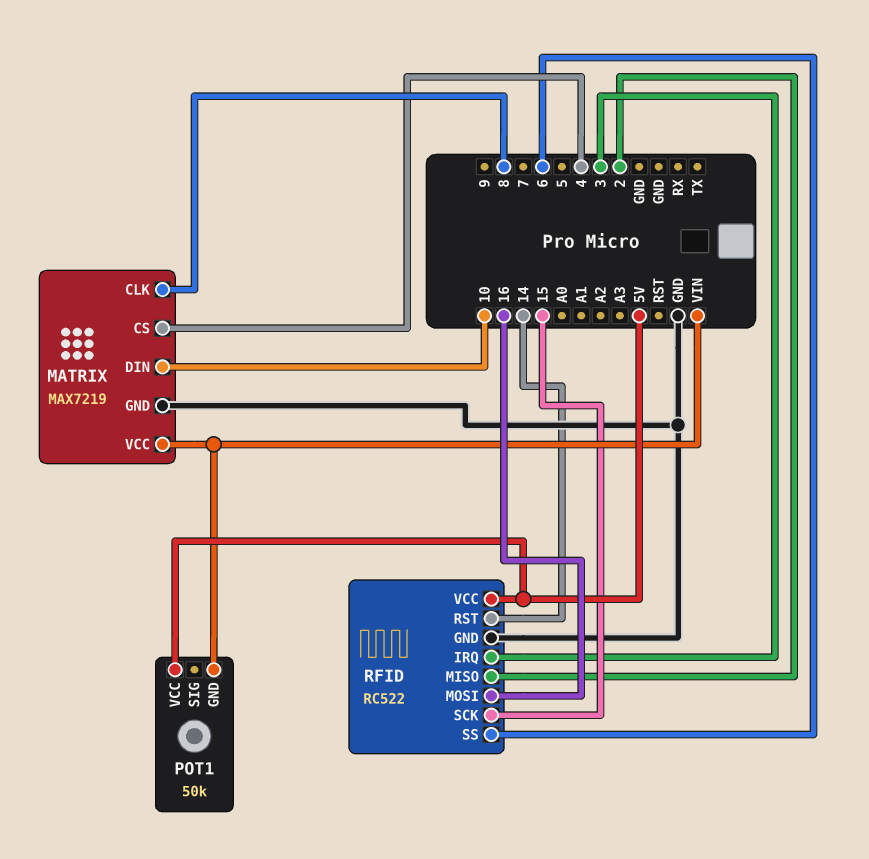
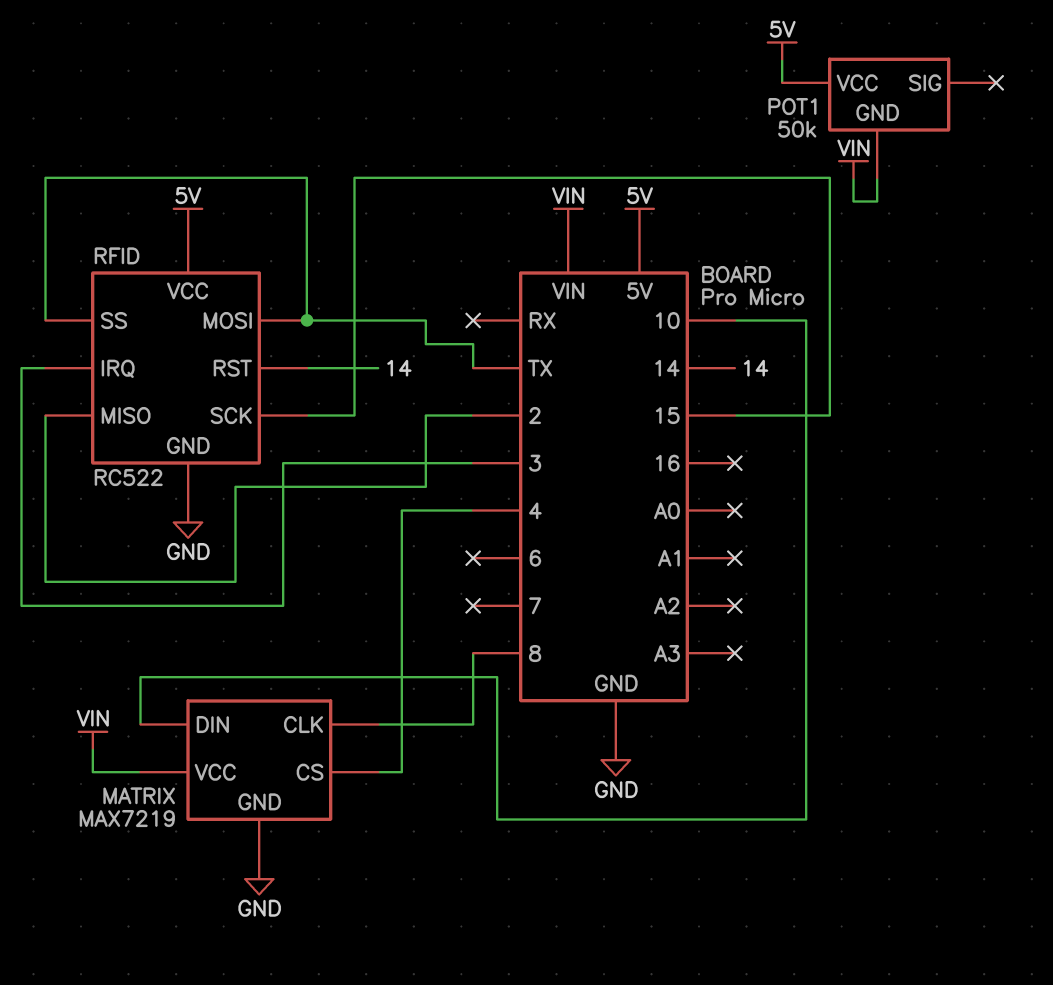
RFID pin MOSI: 16 -> TX
RFID pin SS: 6 -> TX

